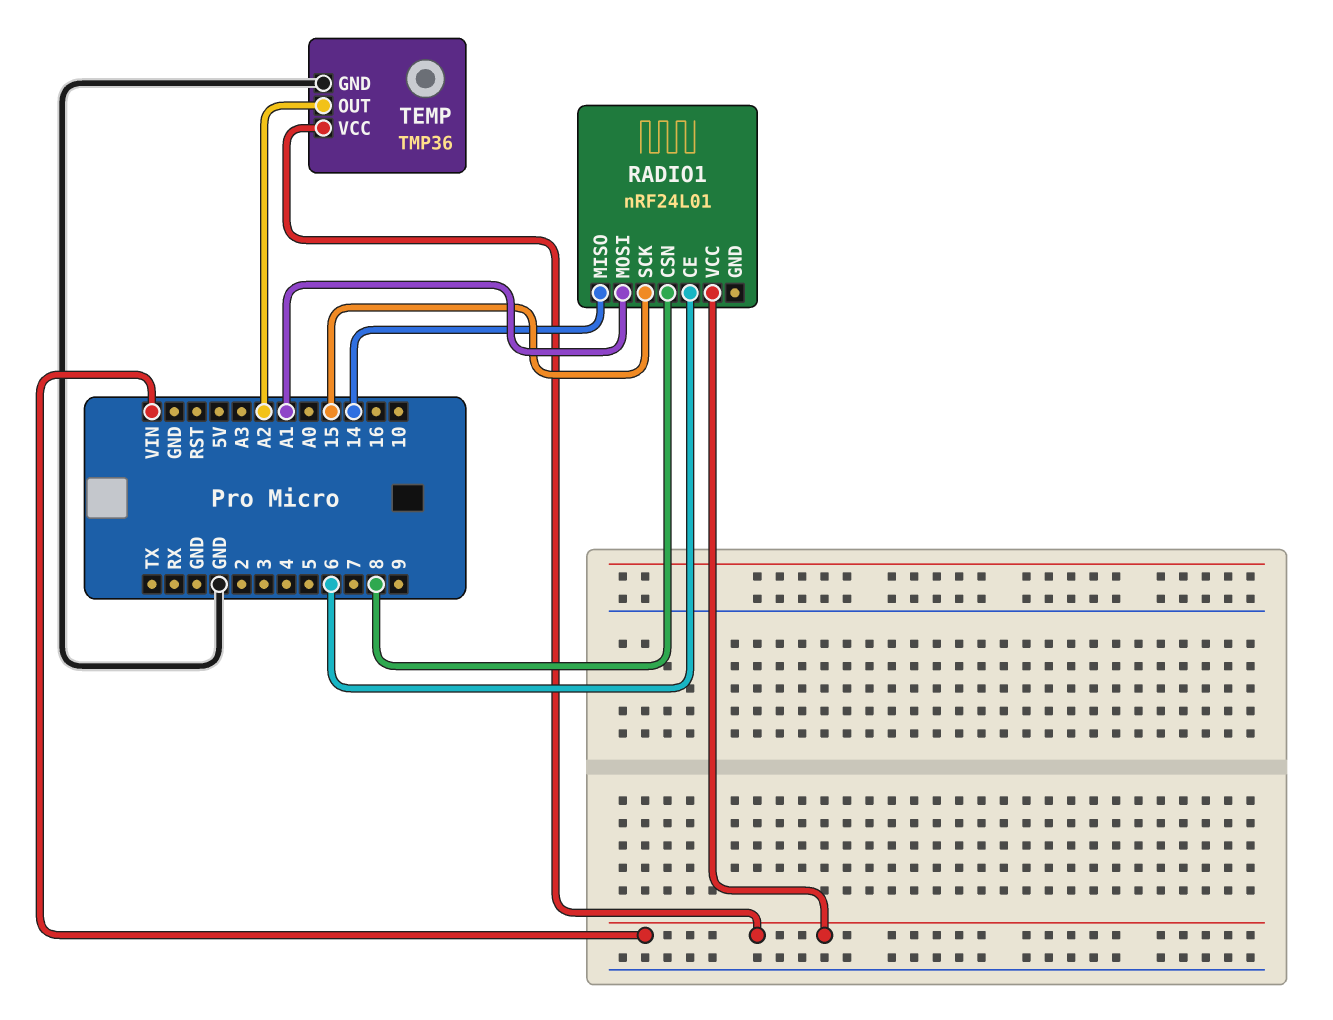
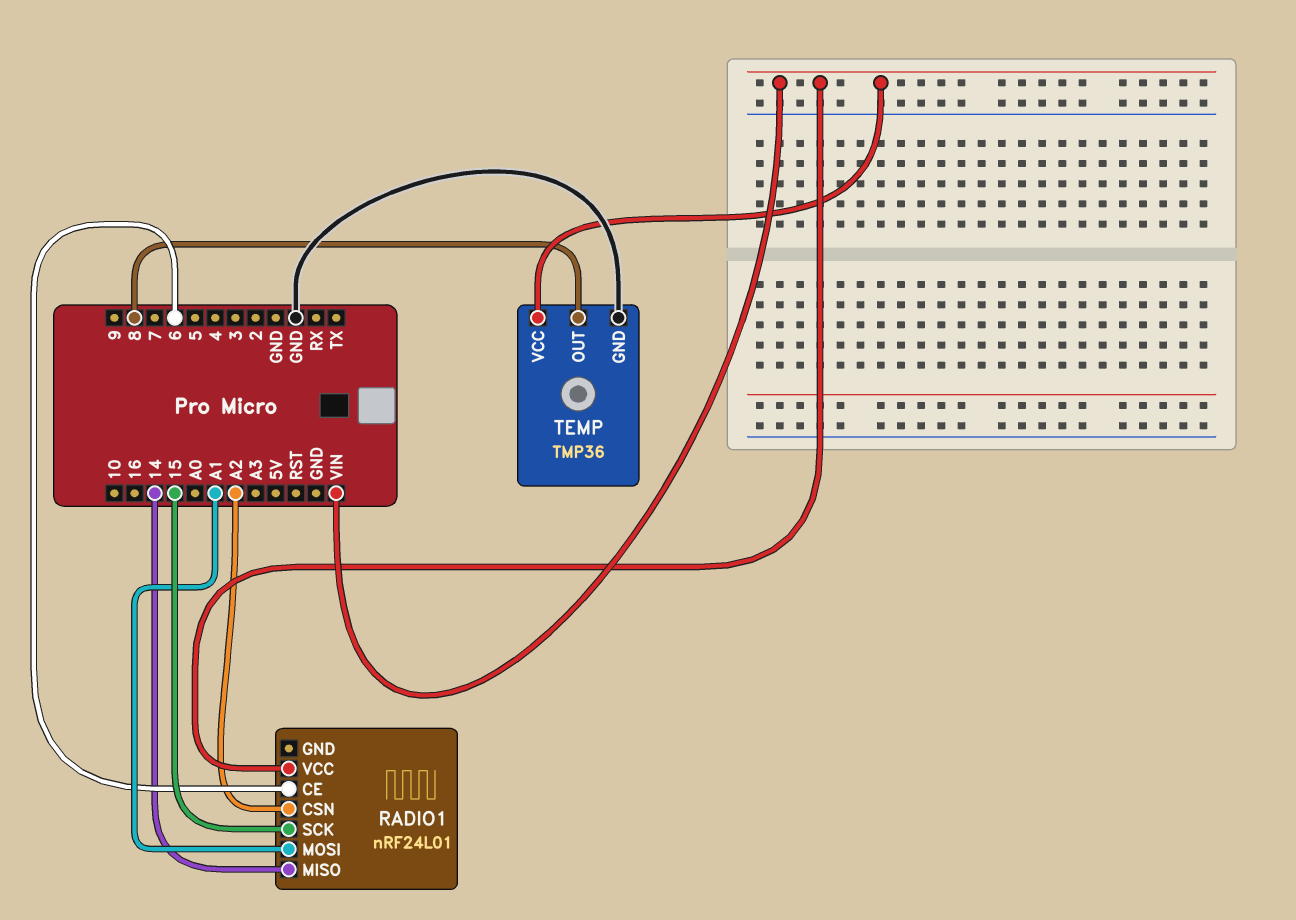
RADIO1 pin CSN: 8 -> A2
TEMP pin OUT: A2 -> 8

